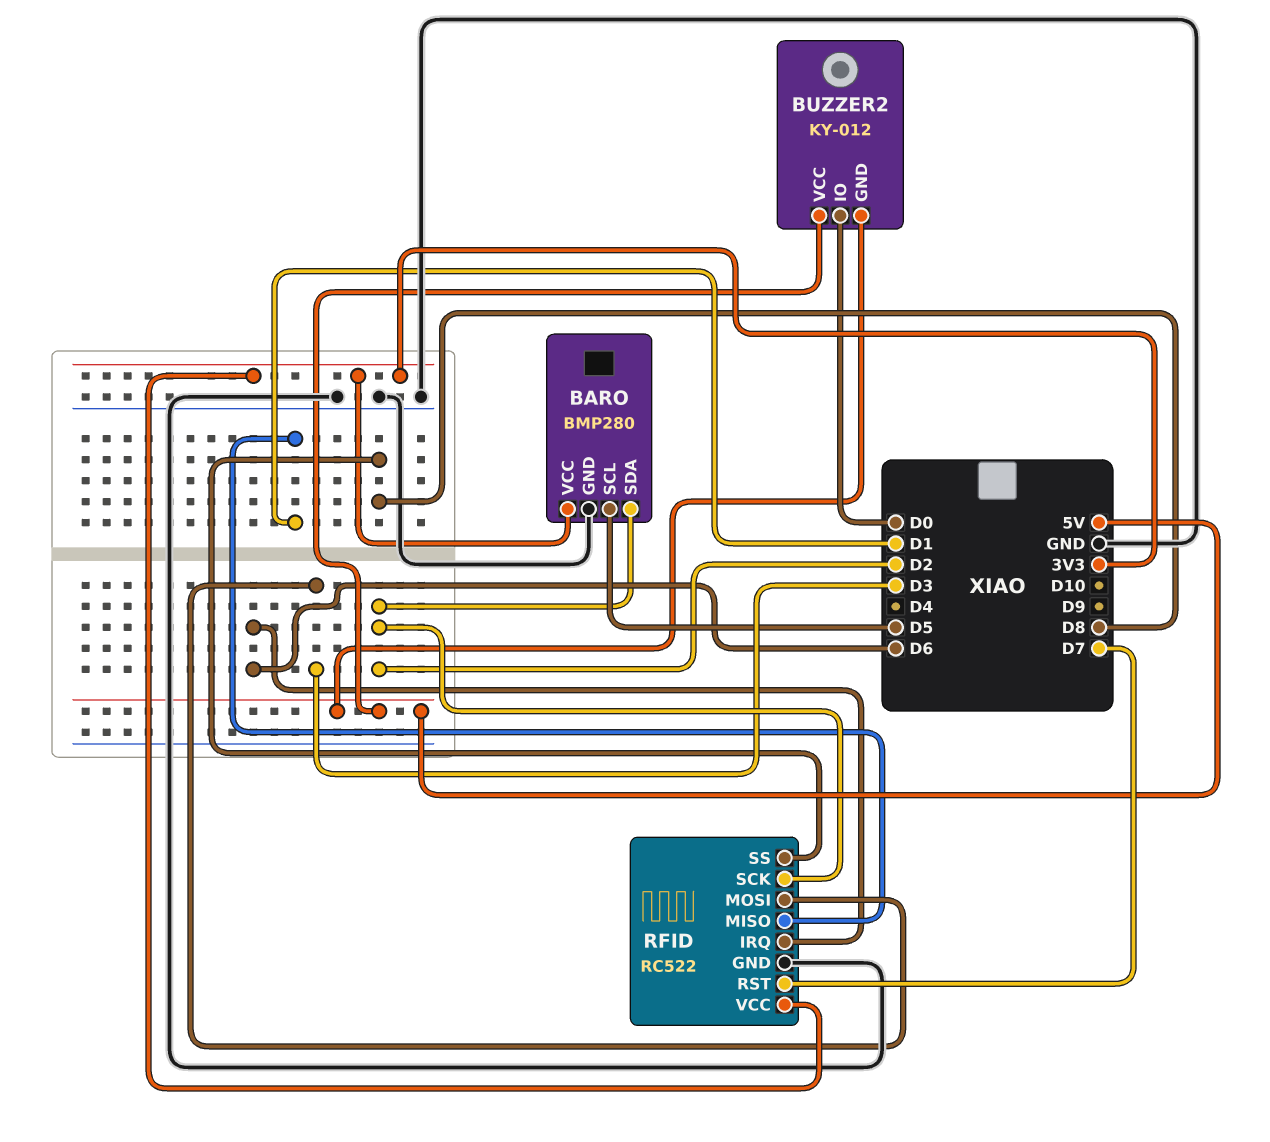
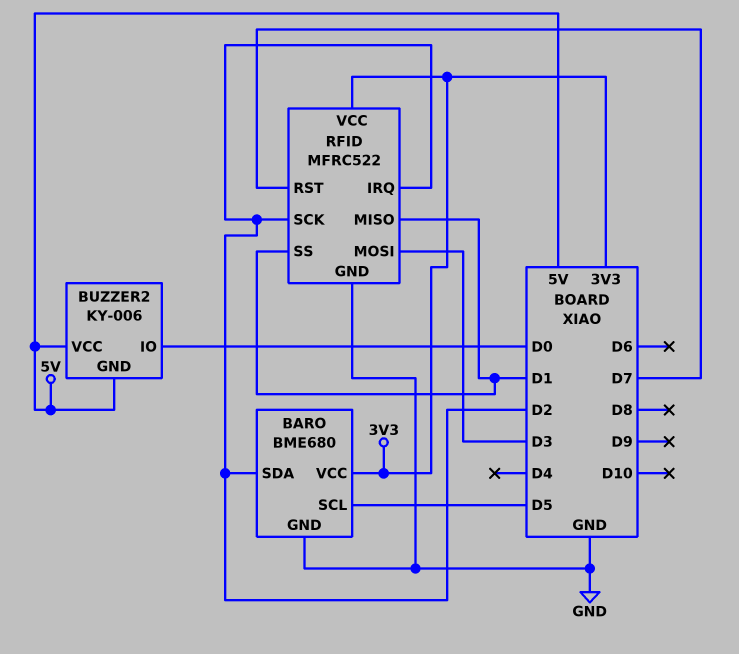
BARO: BMP280 -> BME680
BUZZER2: KY-012 -> KY-006
RFID: RC522 -> MFRC522
RFID pin IRQ: D6 -> D2
RFID pin SS: D8 -> D1

